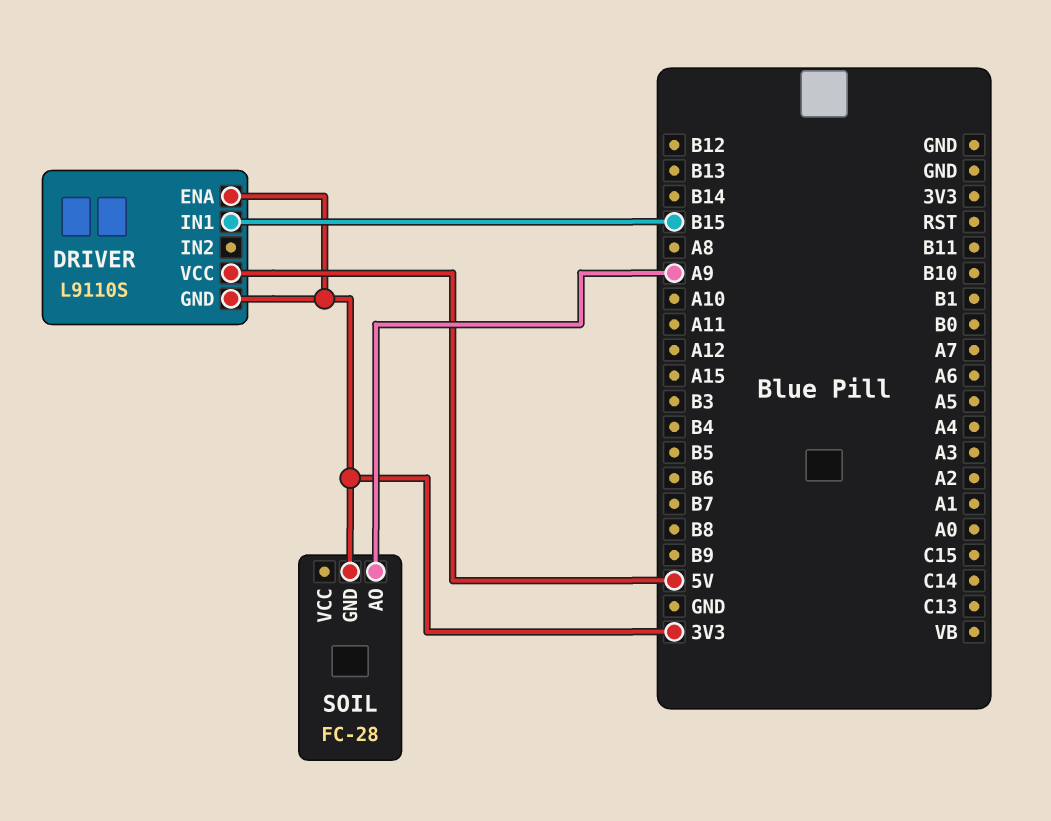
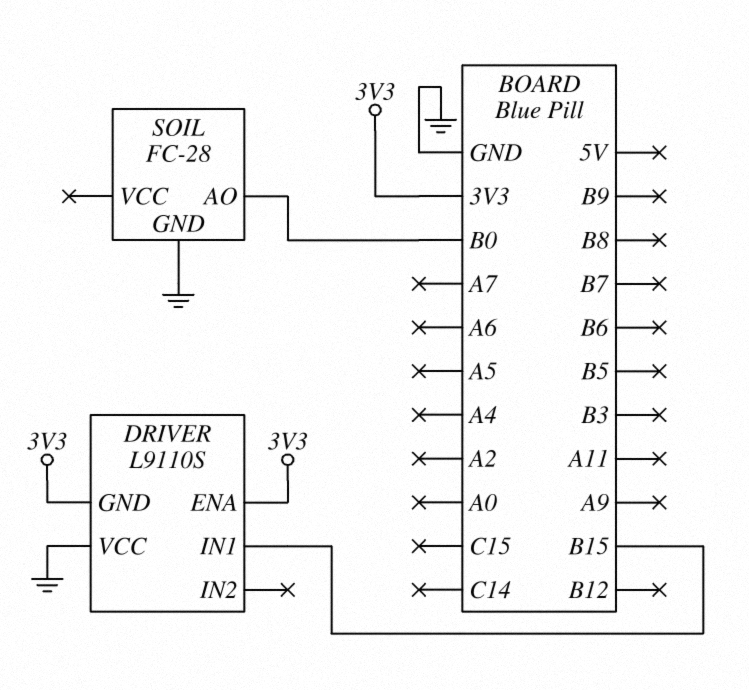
DRIVER pin VCC: 5V -> GND
SOIL pin AO: A9 -> B0
SOIL pin GND: 3V3 -> GND

